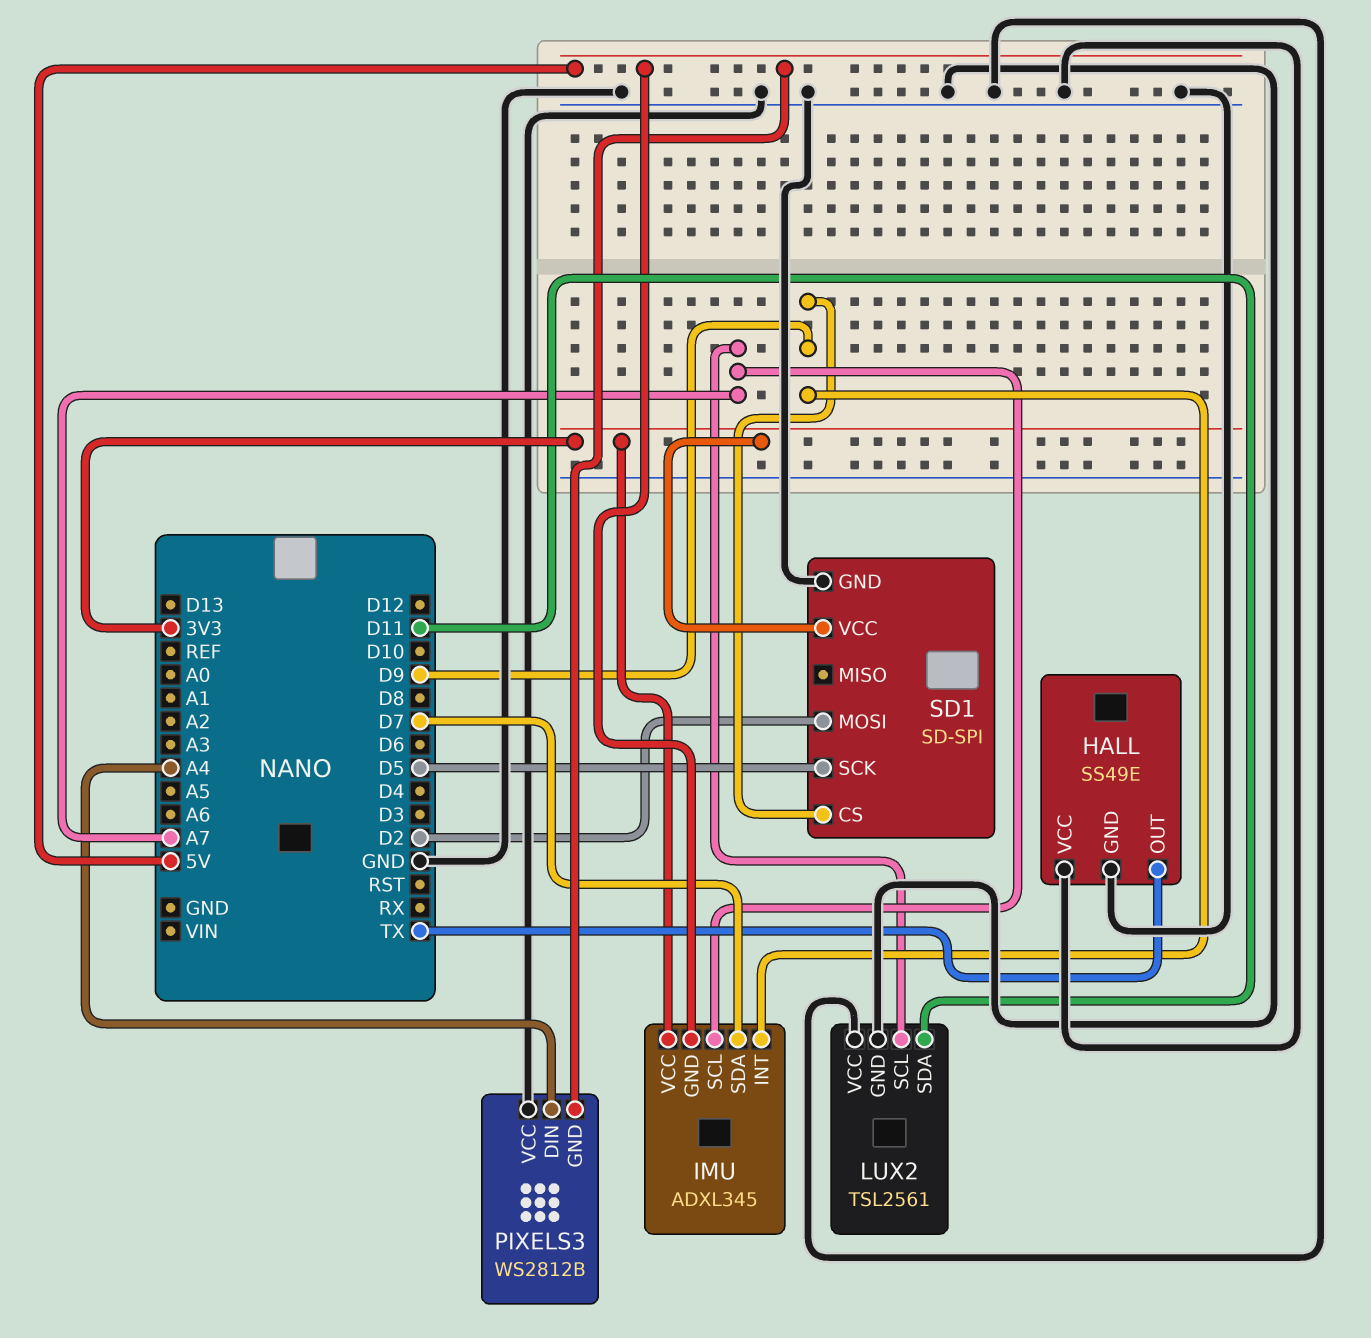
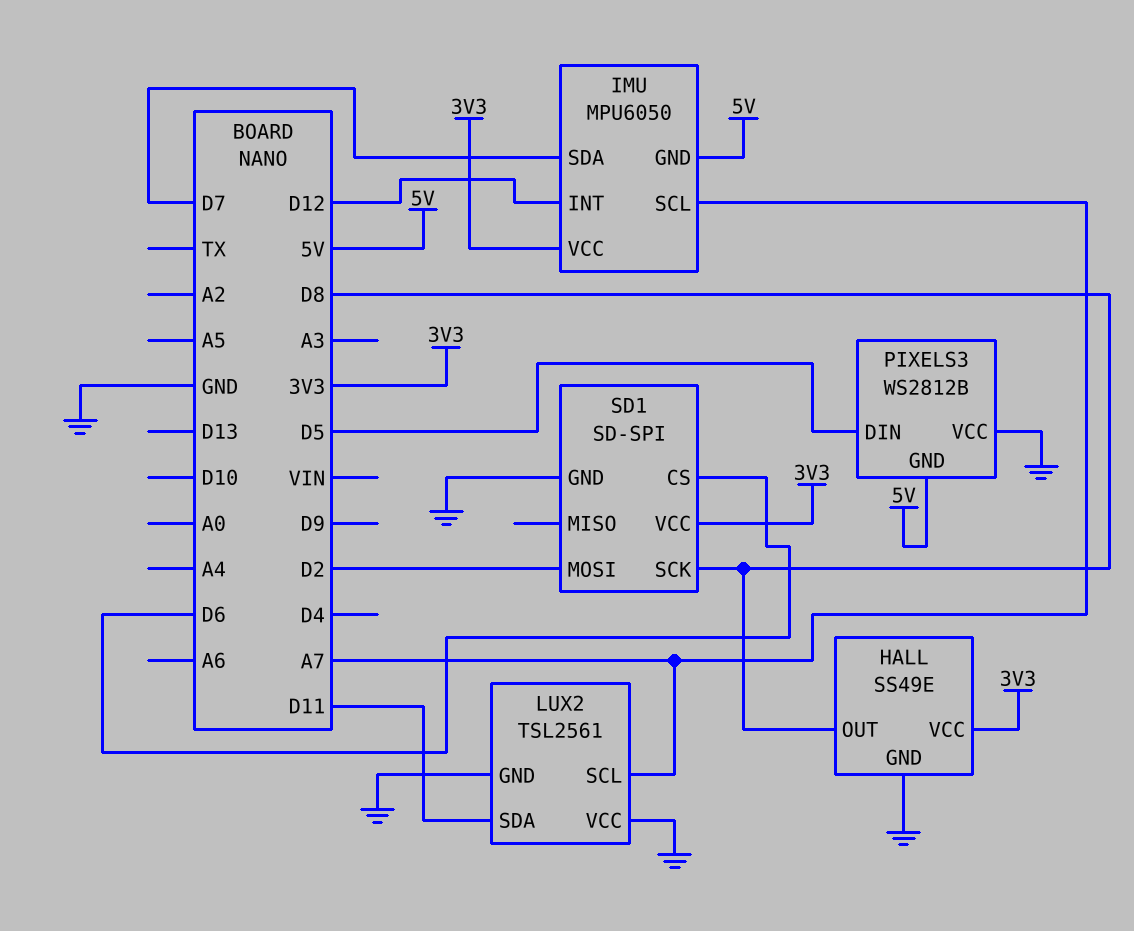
HALL pin OUT: TX -> D8
HALL pin VCC: GND -> 3V3
IMU: ADXL345 -> MPU6050
IMU pin INT: D9 -> D12
PIXELS3 pin DIN: A4 -> D5
SD1 pin CS: D9 -> D6
SD1 pin SCK: D5 -> D8

